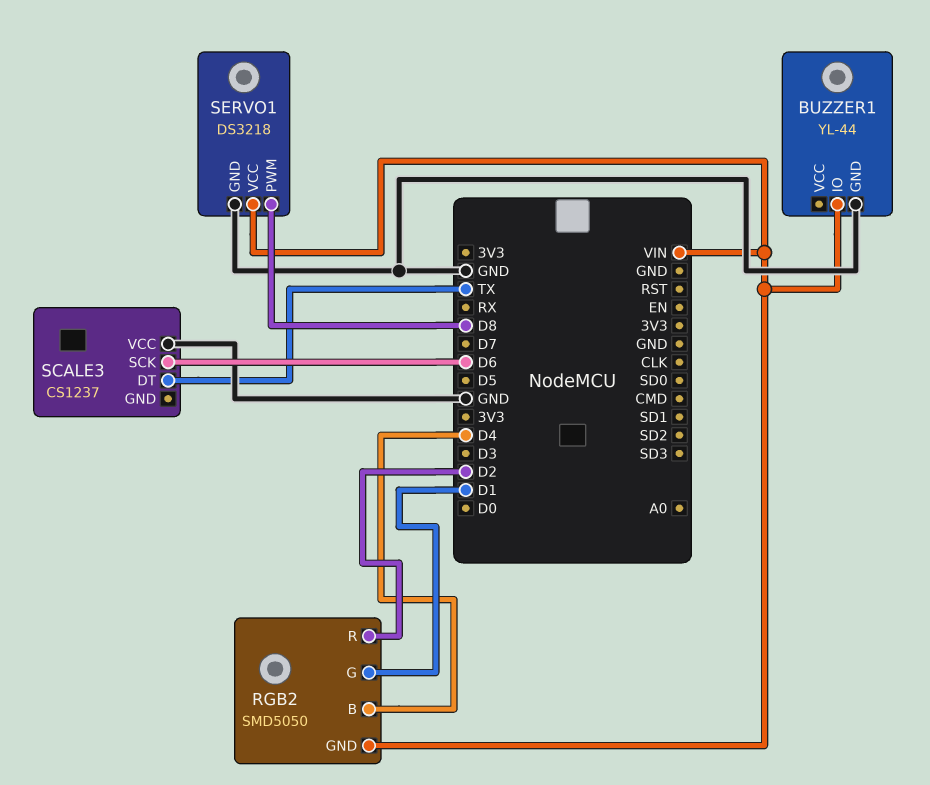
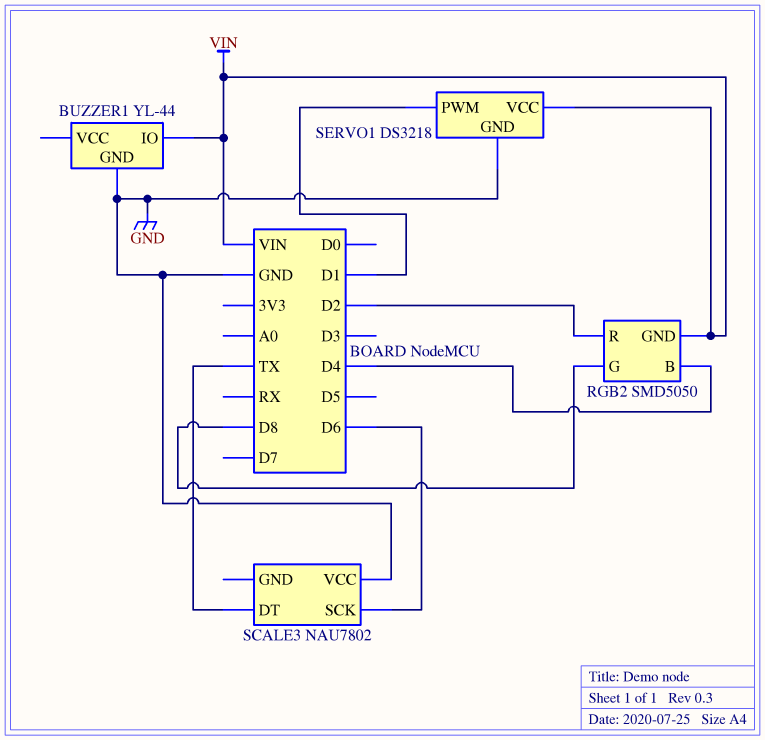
RGB2 pin G: D1 -> D8
SCALE3: CS1237 -> NAU7802
SERVO1 pin PWM: D8 -> D1

